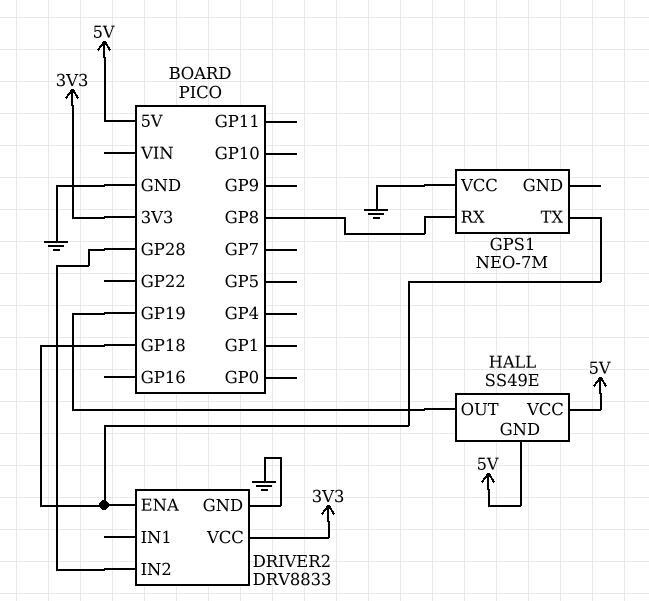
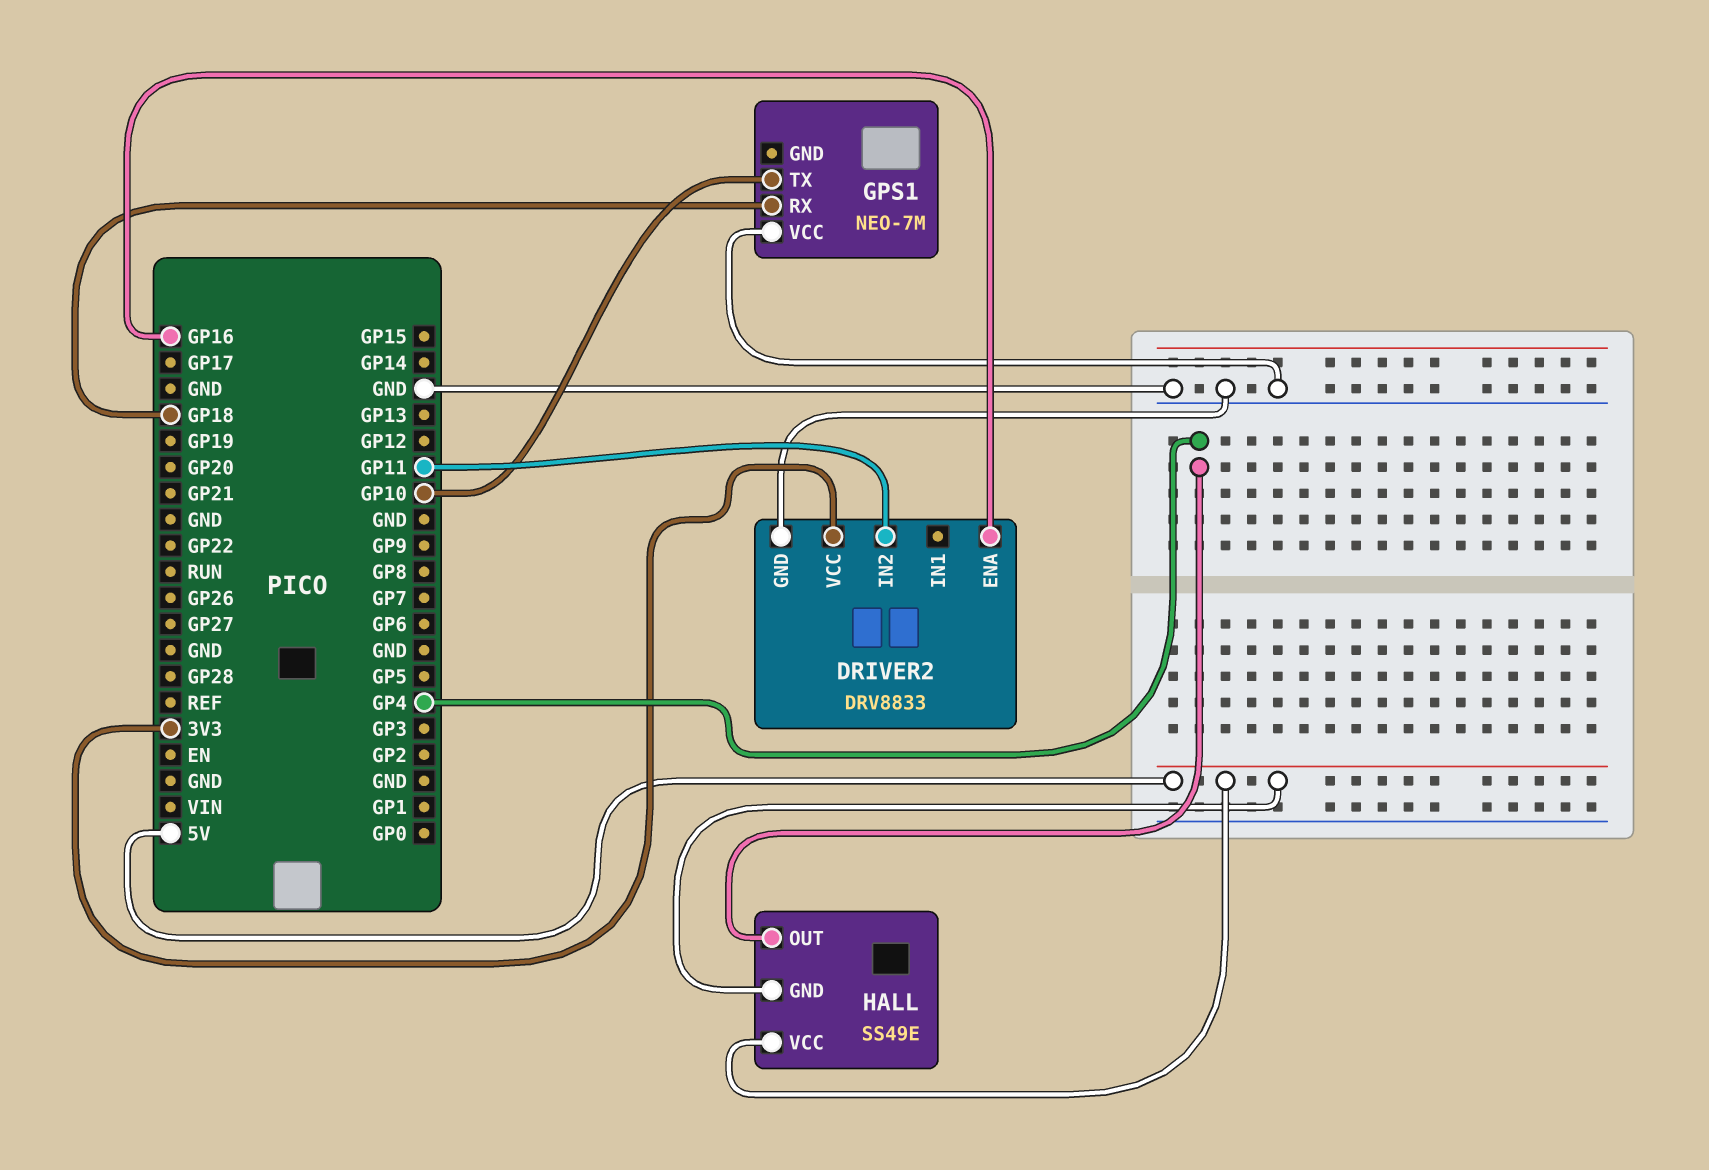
DRIVER2 pin ENA: GP18 -> GP16
DRIVER2 pin IN2: GP28 -> GP11
GPS1 pin RX: GP8 -> GP18
GPS1 pin TX: GP18 -> GP10
HALL pin OUT: GP19 -> GP4

